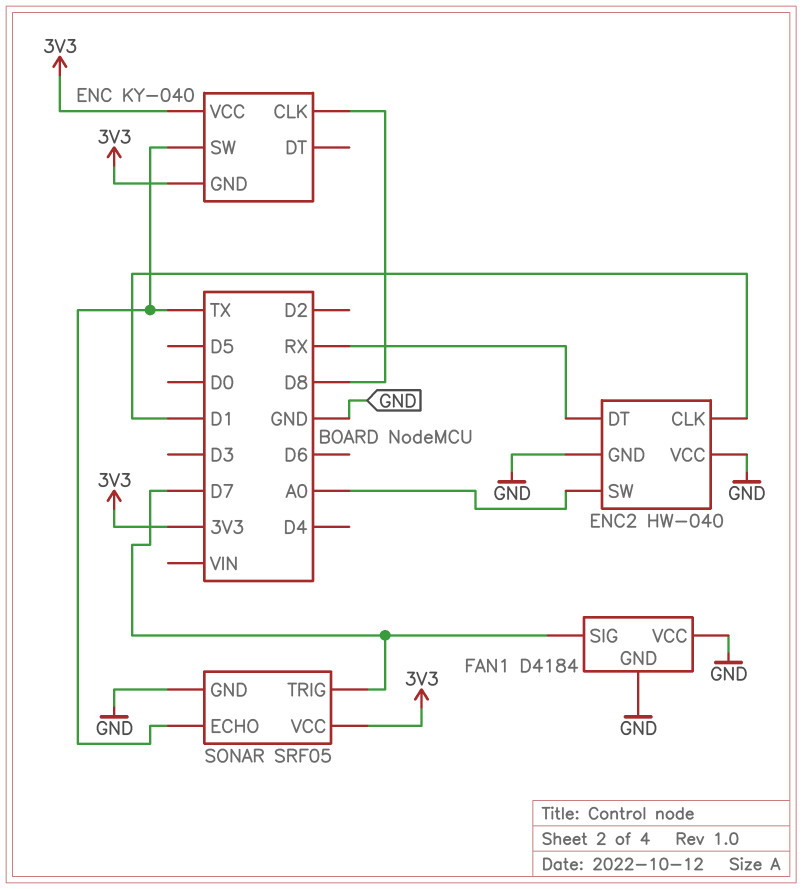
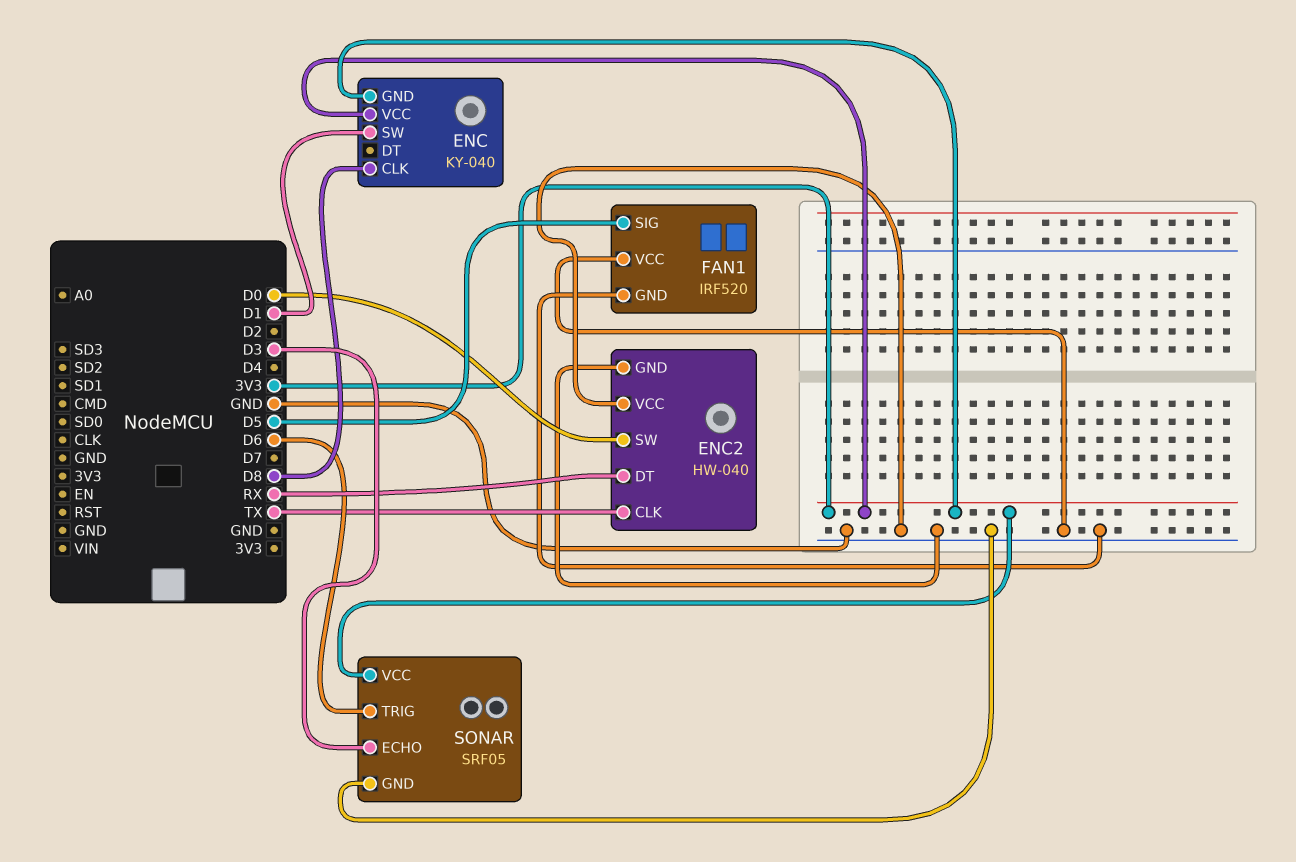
ENC pin SW: TX -> D1
ENC2 pin CLK: D1 -> TX
ENC2 pin SW: A0 -> D0
FAN1: D4184 -> IRF520
FAN1 pin SIG: D7 -> D5
SONAR pin ECHO: TX -> D3
SONAR pin TRIG: D7 -> D6

